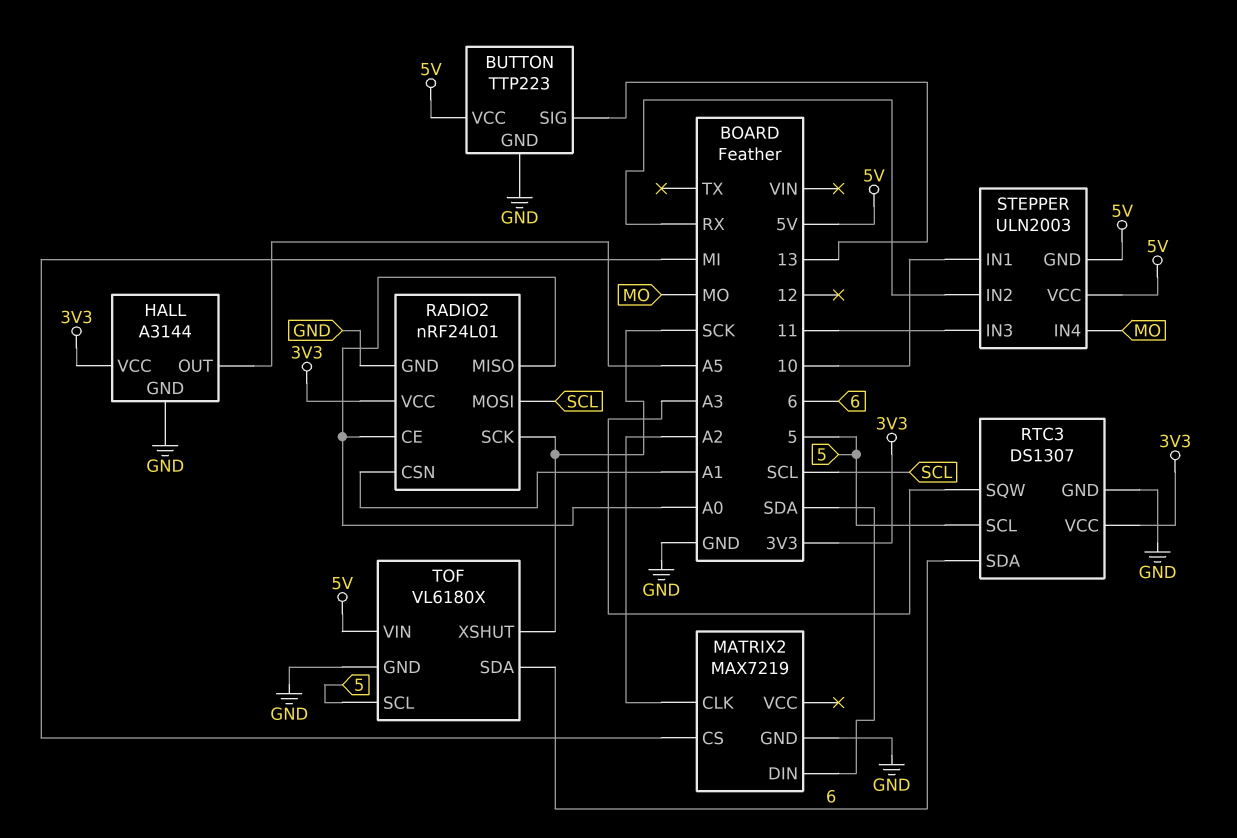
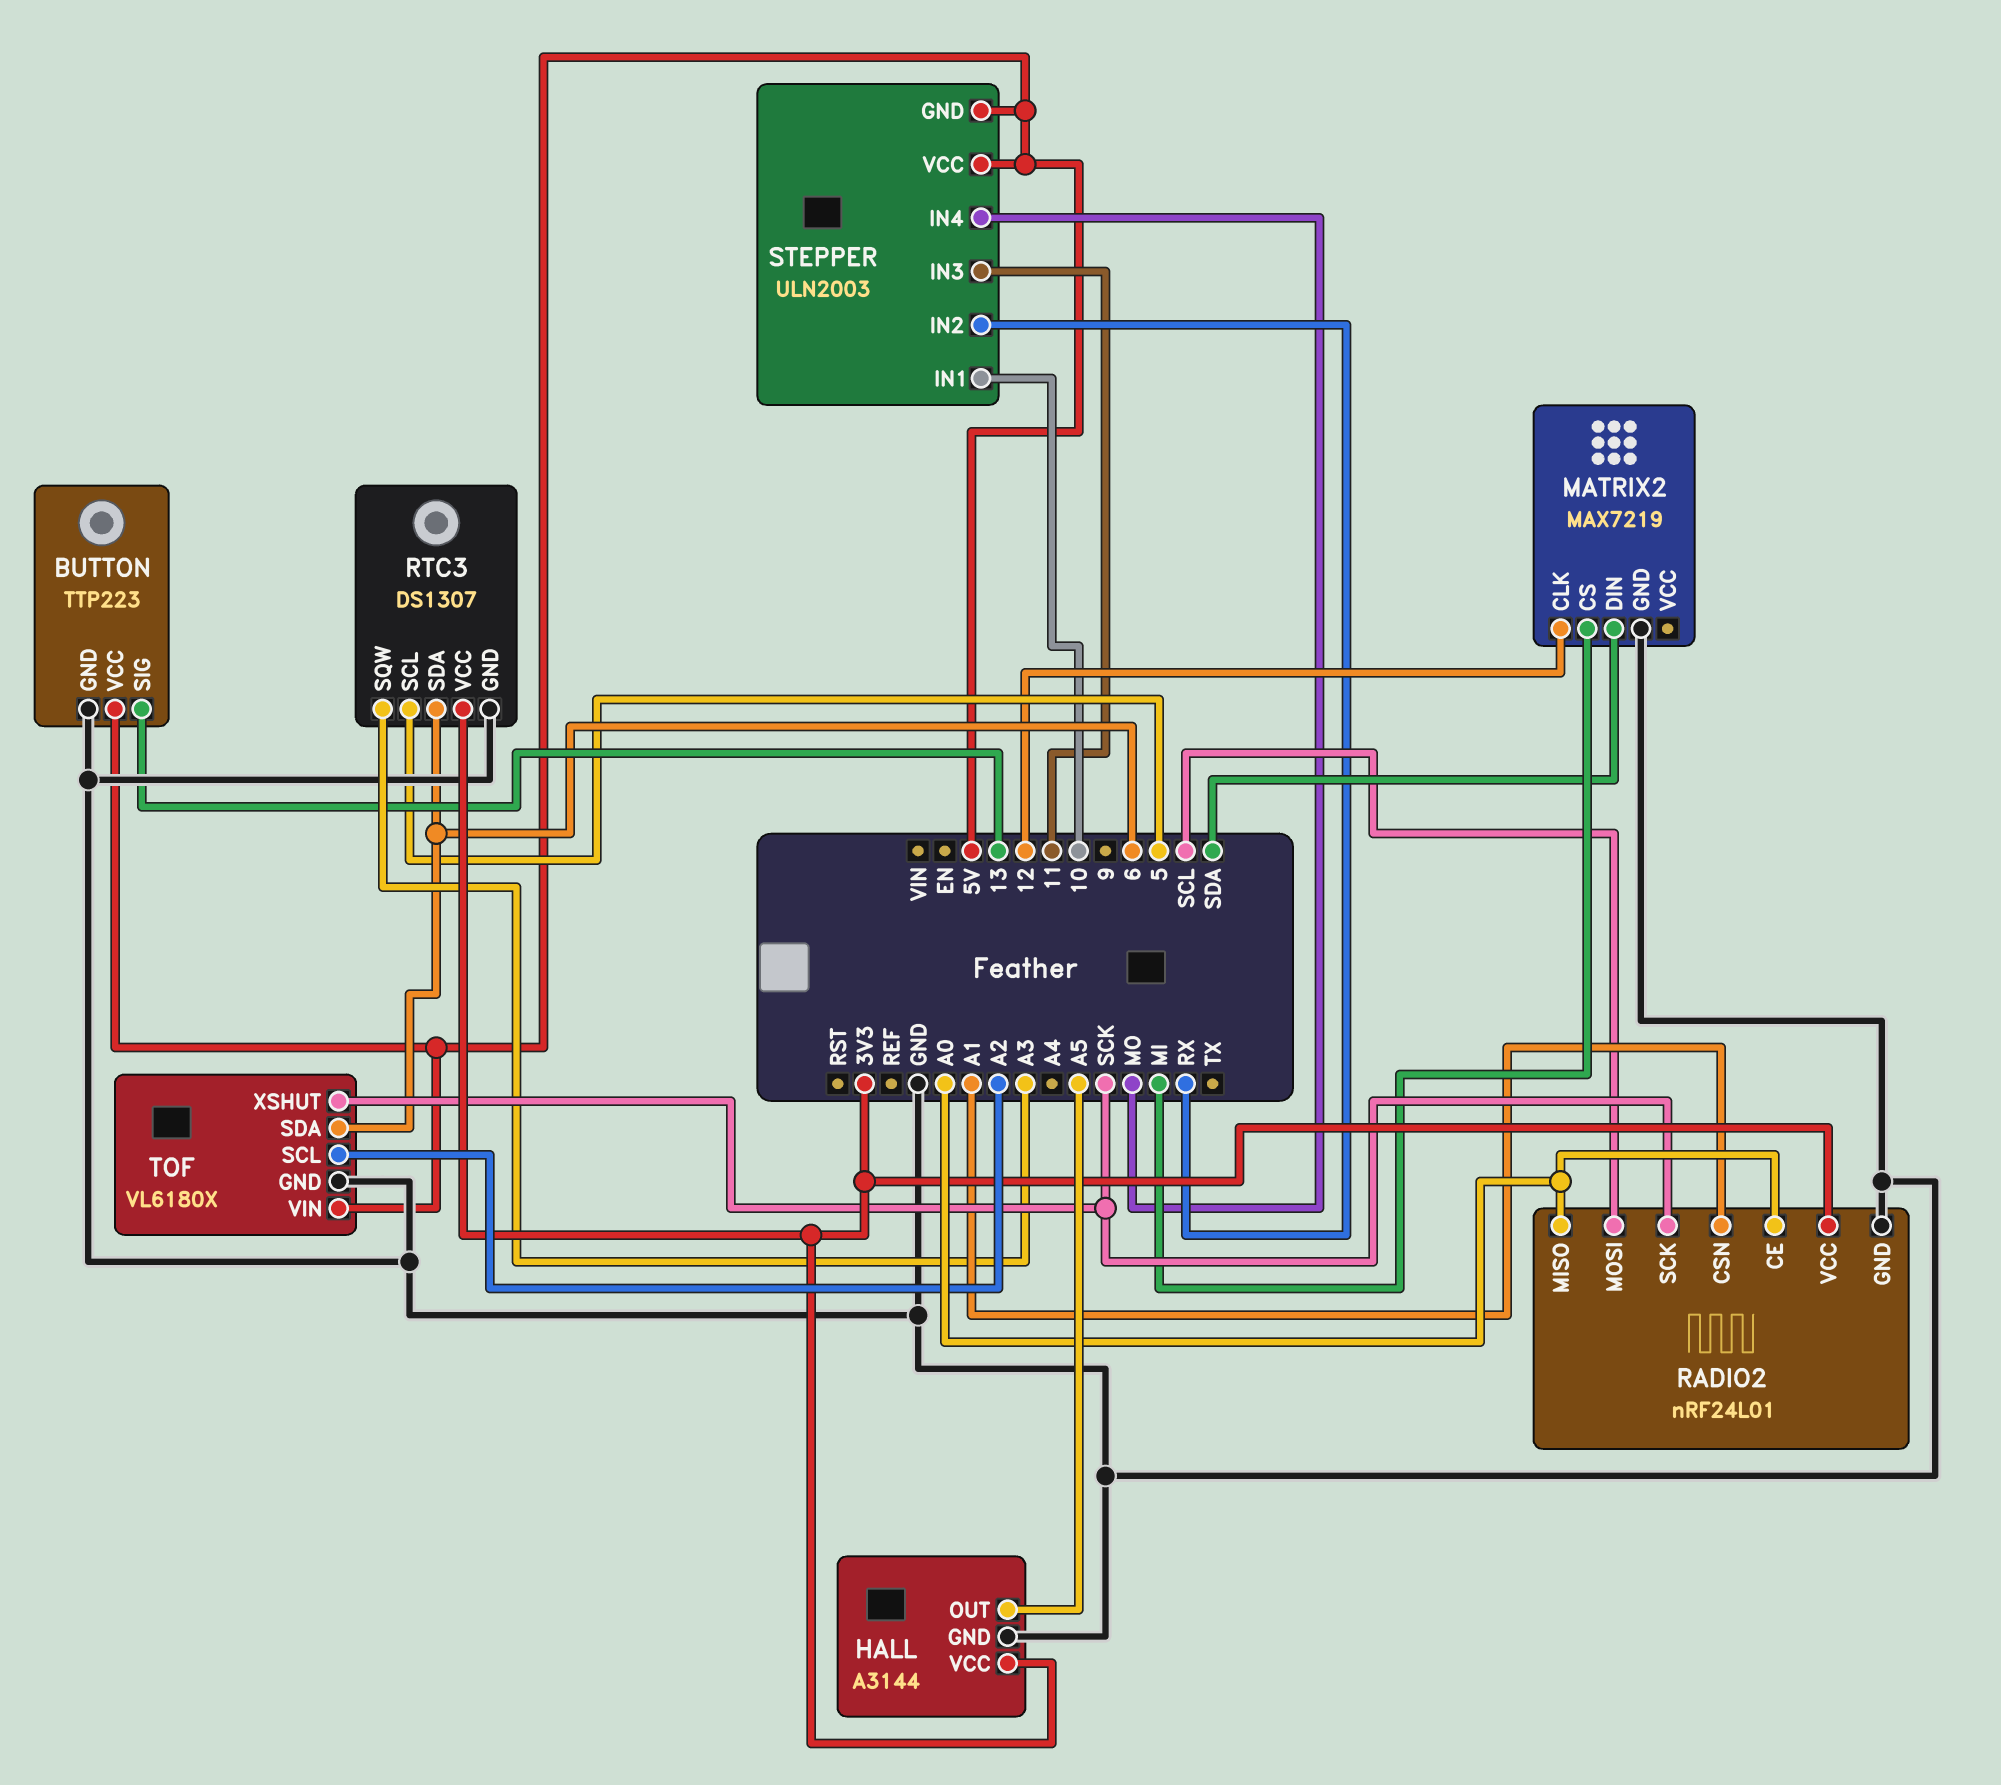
MATRIX2 pin CLK: A2 -> 12
TOF pin SCL: 5 -> A2

